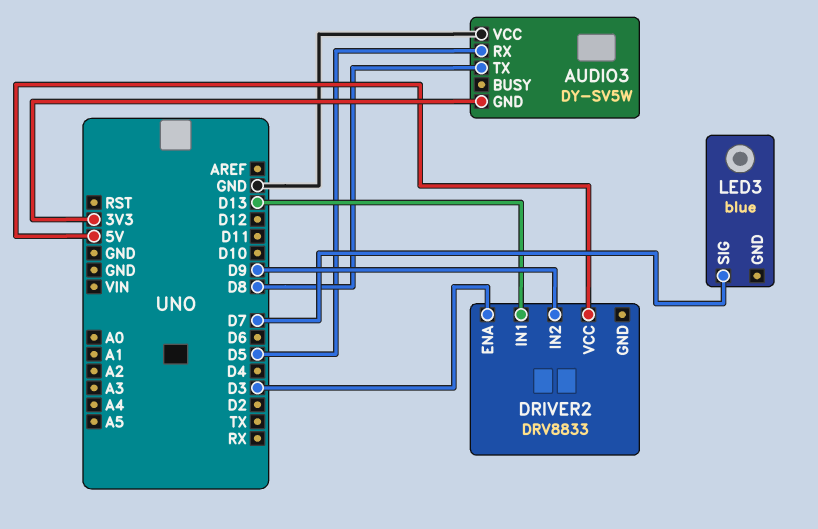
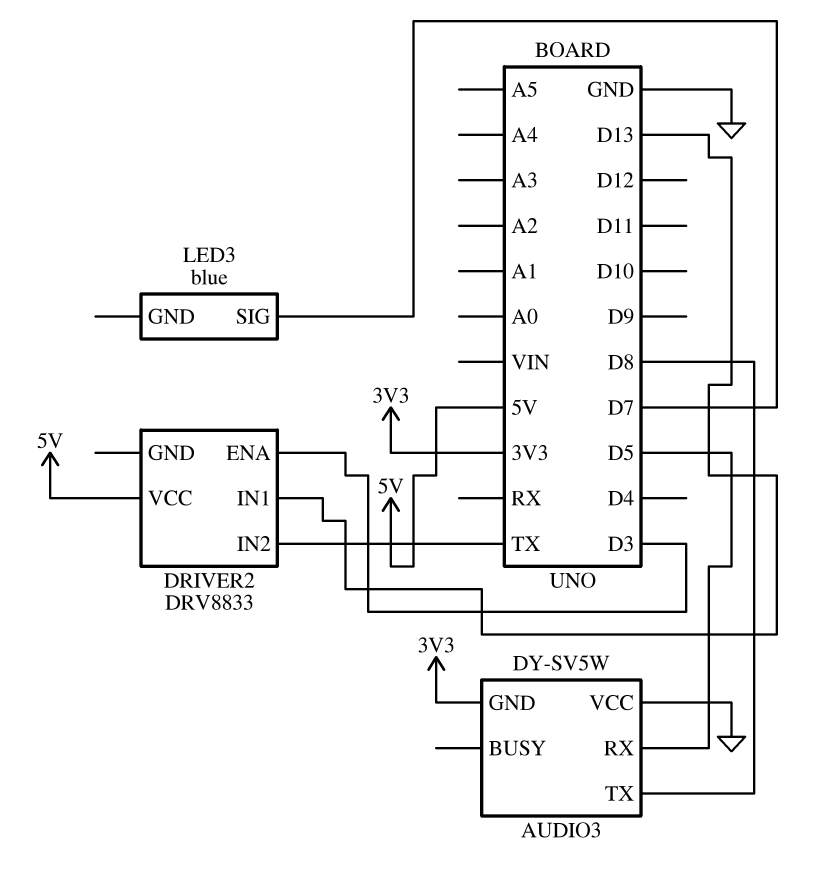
DRIVER2 pin IN2: D9 -> TX

